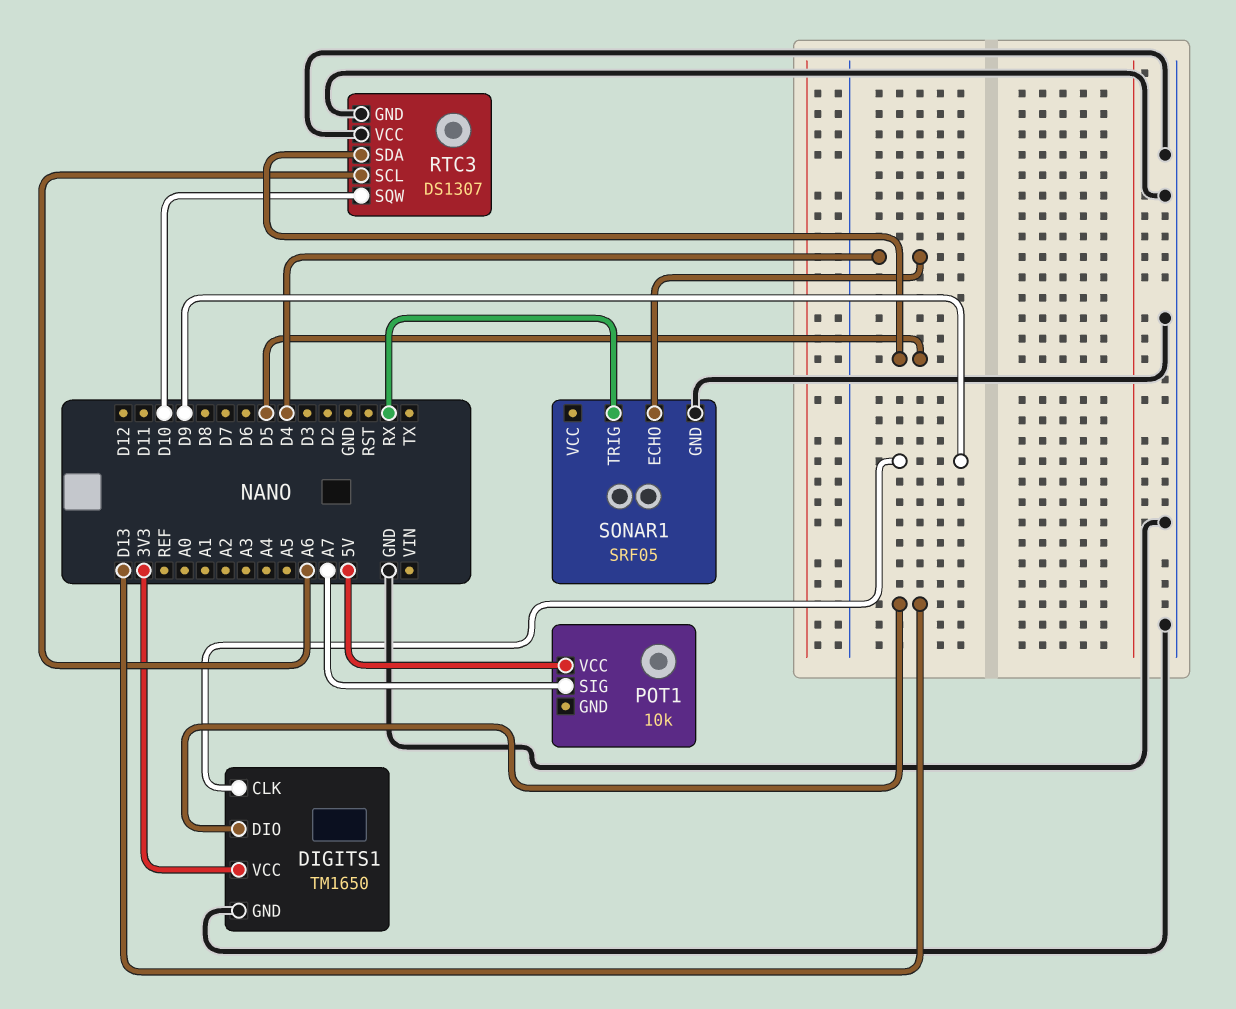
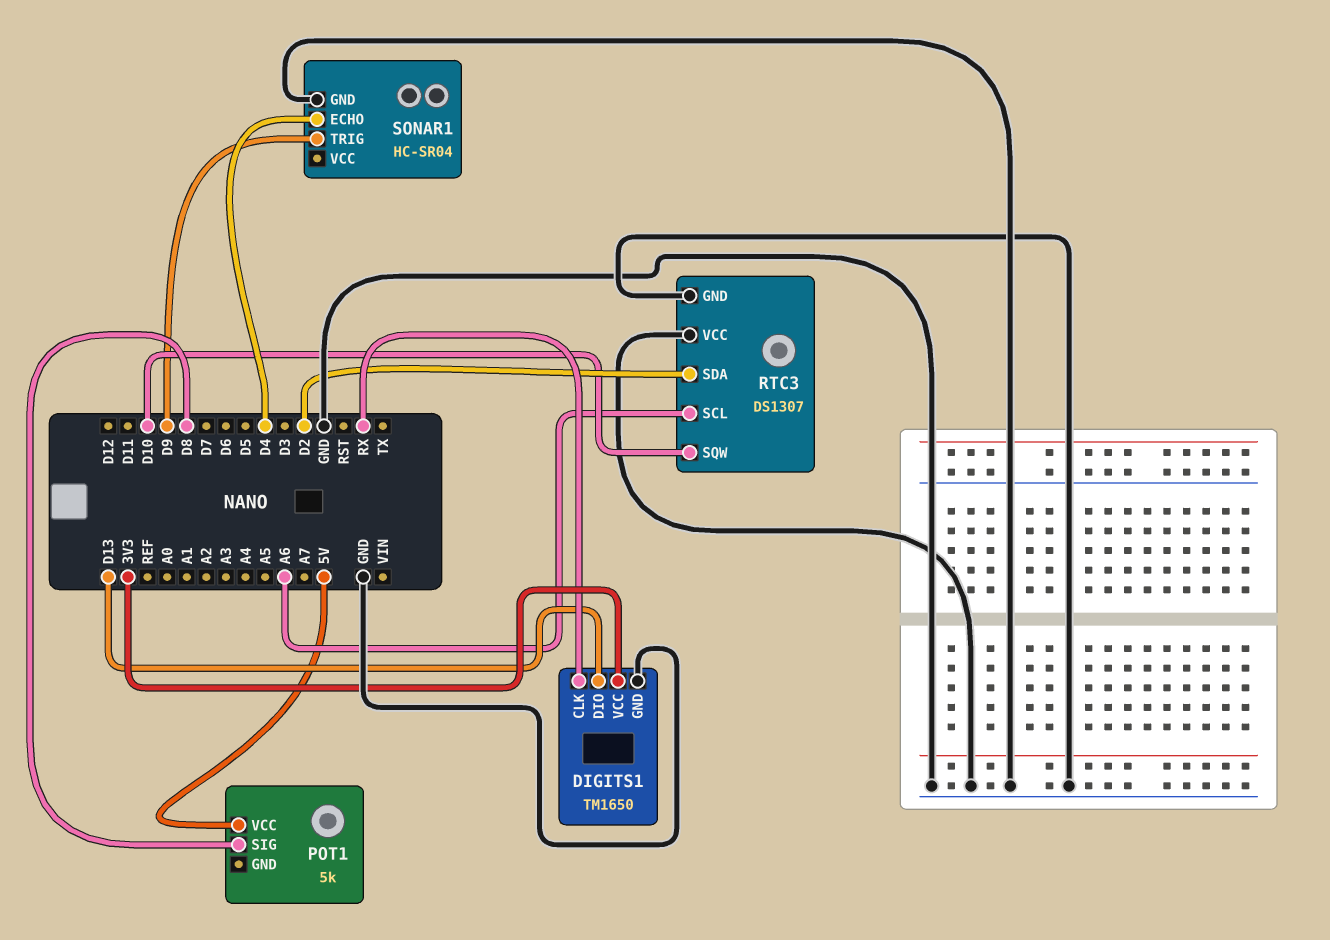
DIGITS1 pin CLK: D9 -> RX
POT1: 10k -> 5k
POT1 pin SIG: A7 -> D8
RTC3 pin SDA: D5 -> D2
SONAR1: SRF05 -> HC-SR04
SONAR1 pin TRIG: RX -> D9

